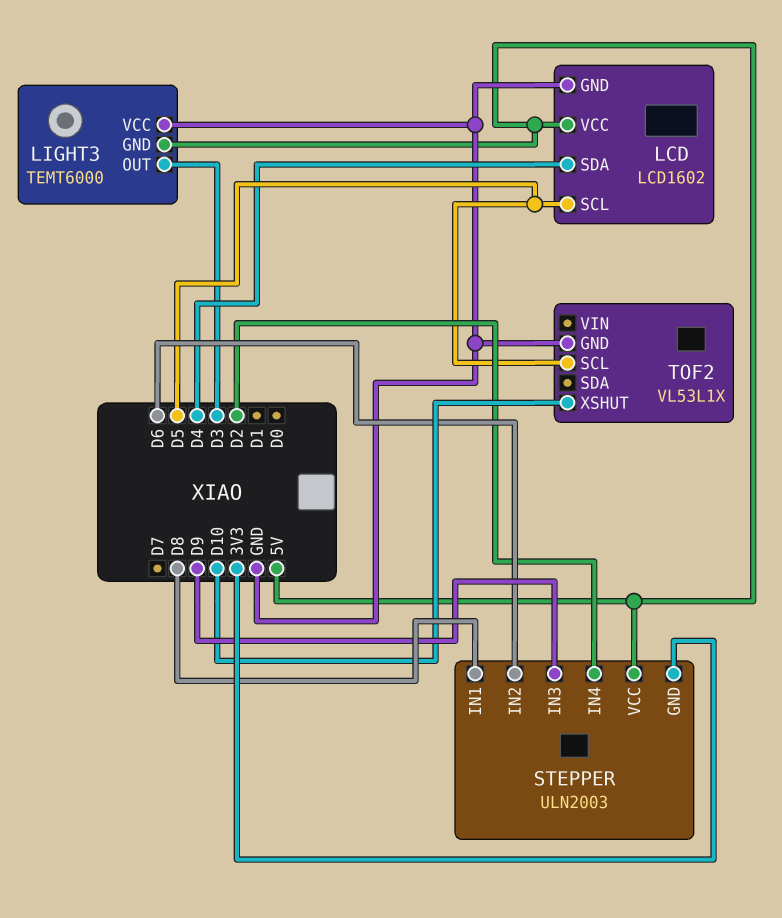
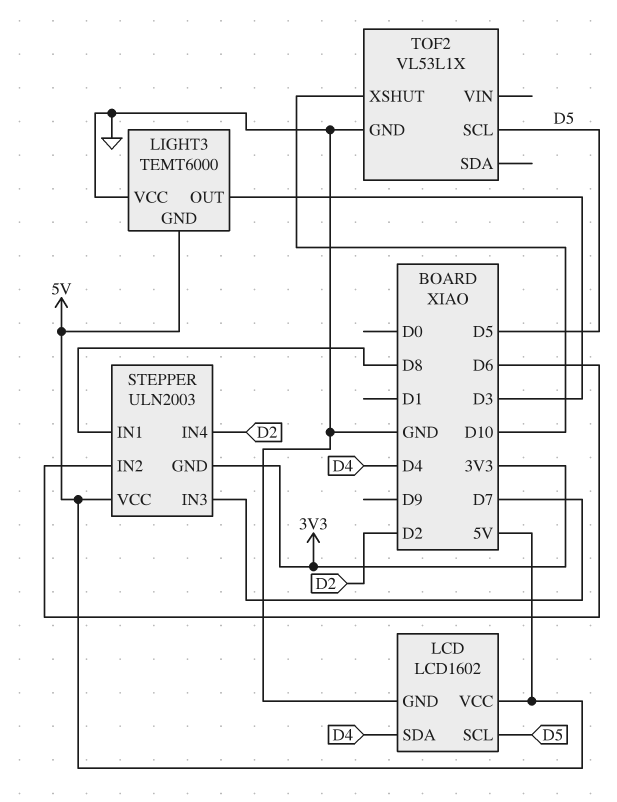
STEPPER pin IN3: D9 -> D7

